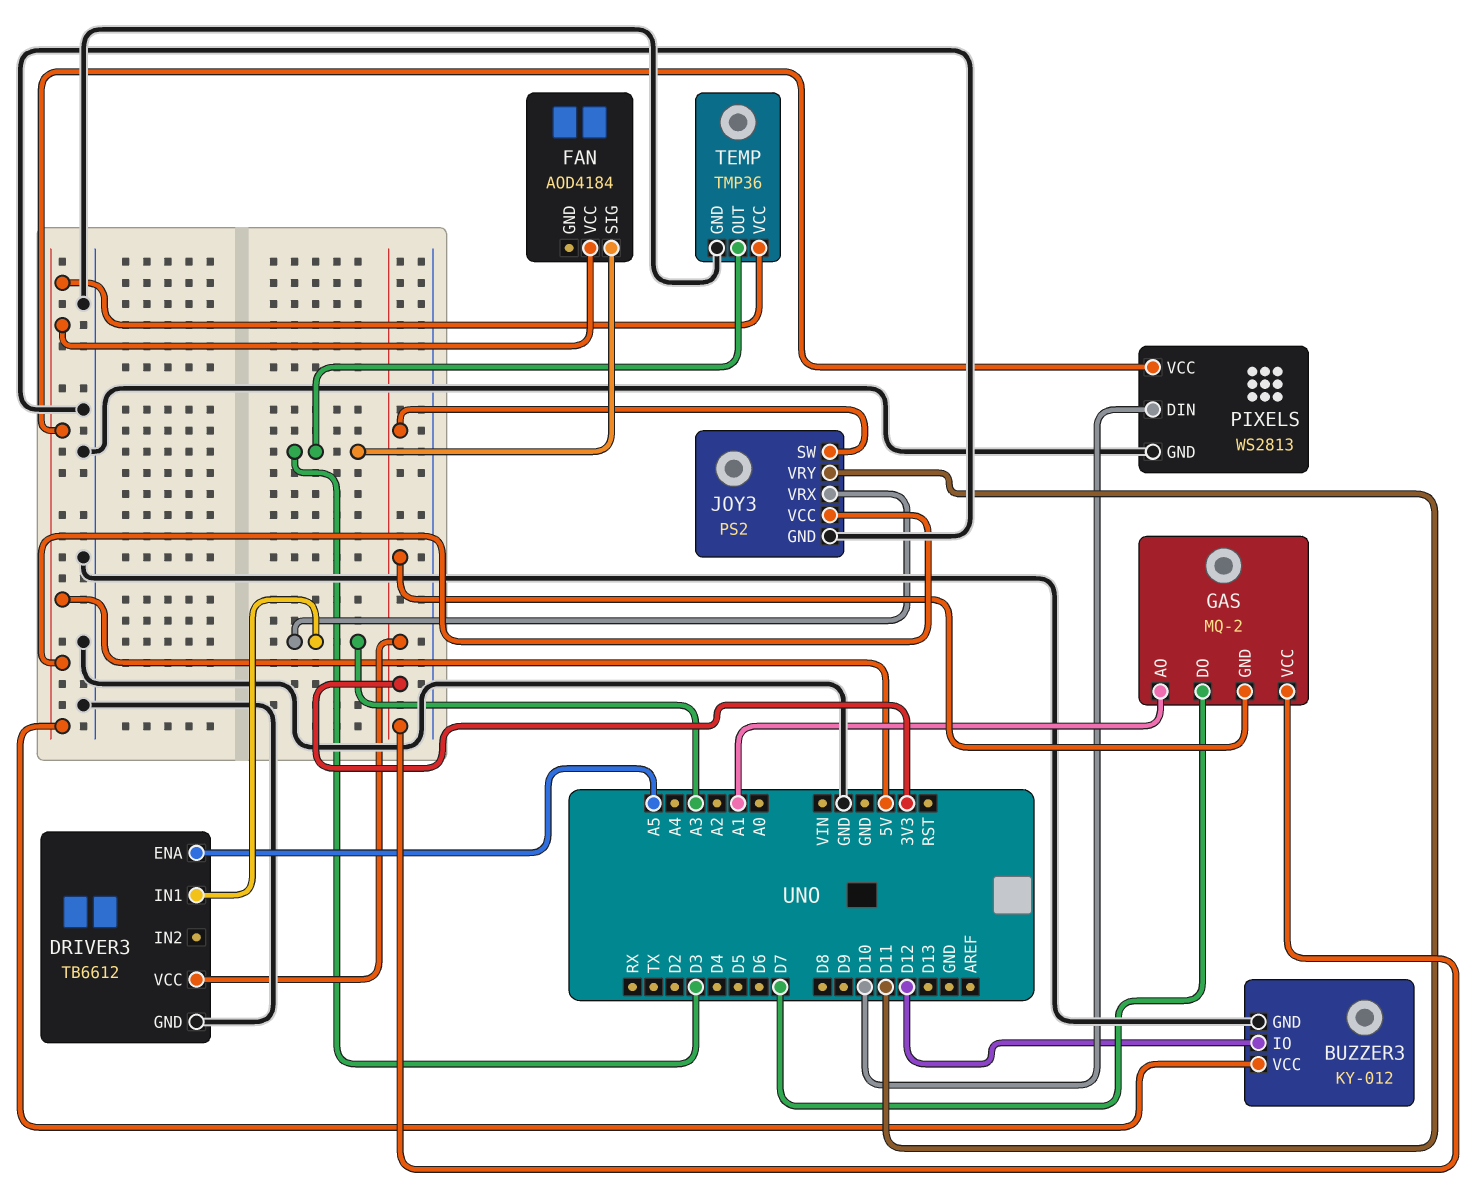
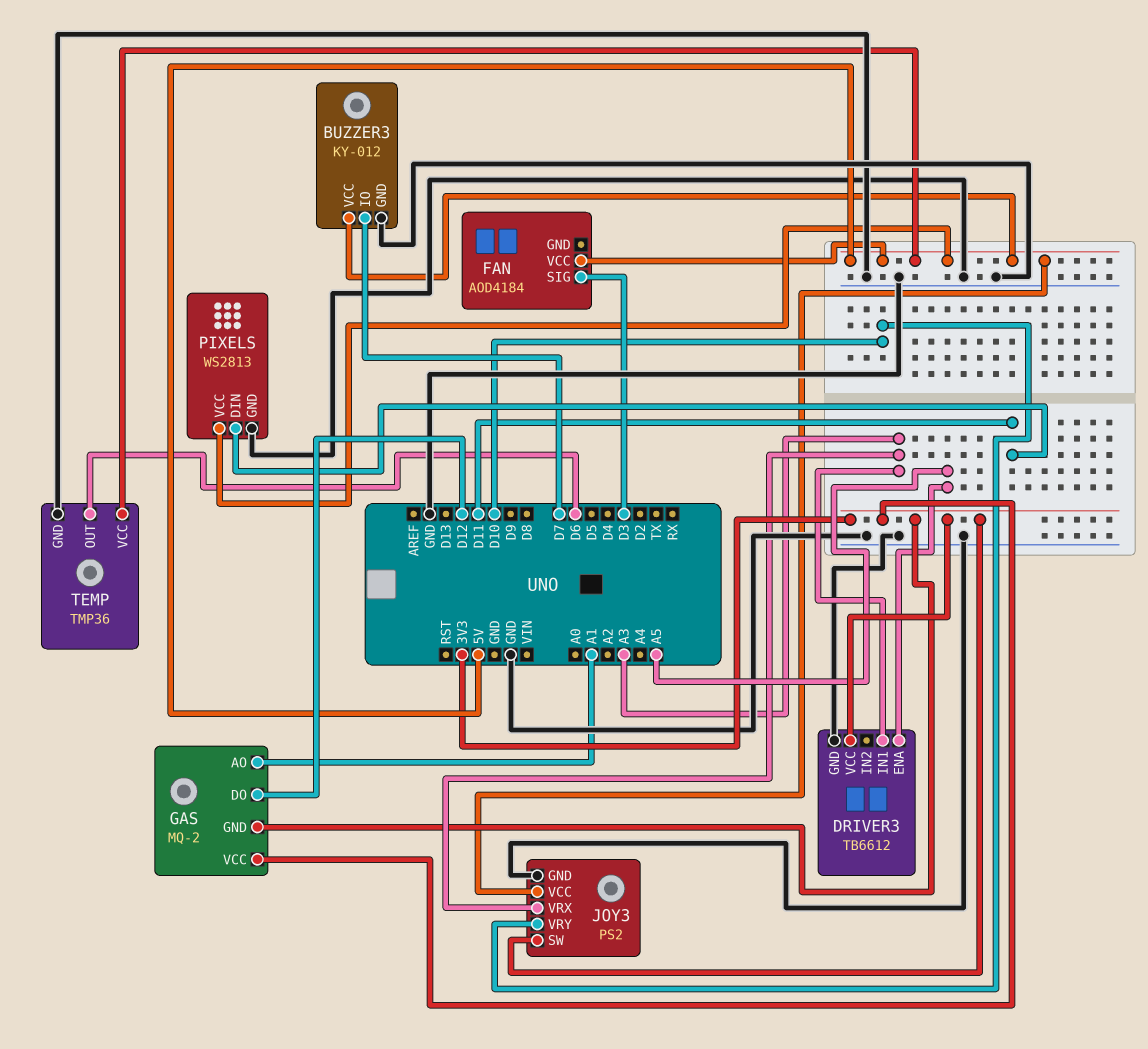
BUZZER3 pin IO: D12 -> D7
GAS pin DO: D7 -> D12
JOY3 pin VRY: D11 -> D10
PIXELS pin DIN: D10 -> D11
TEMP pin OUT: D3 -> D6

